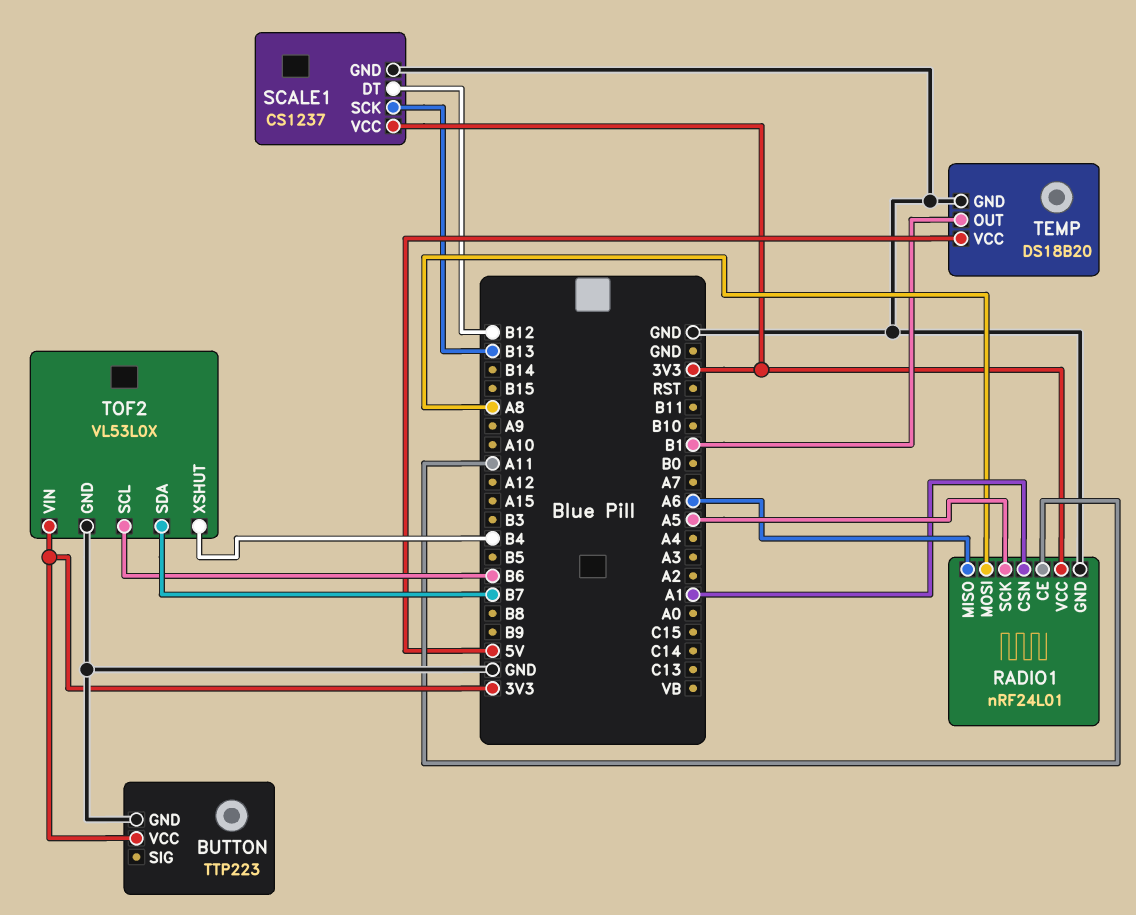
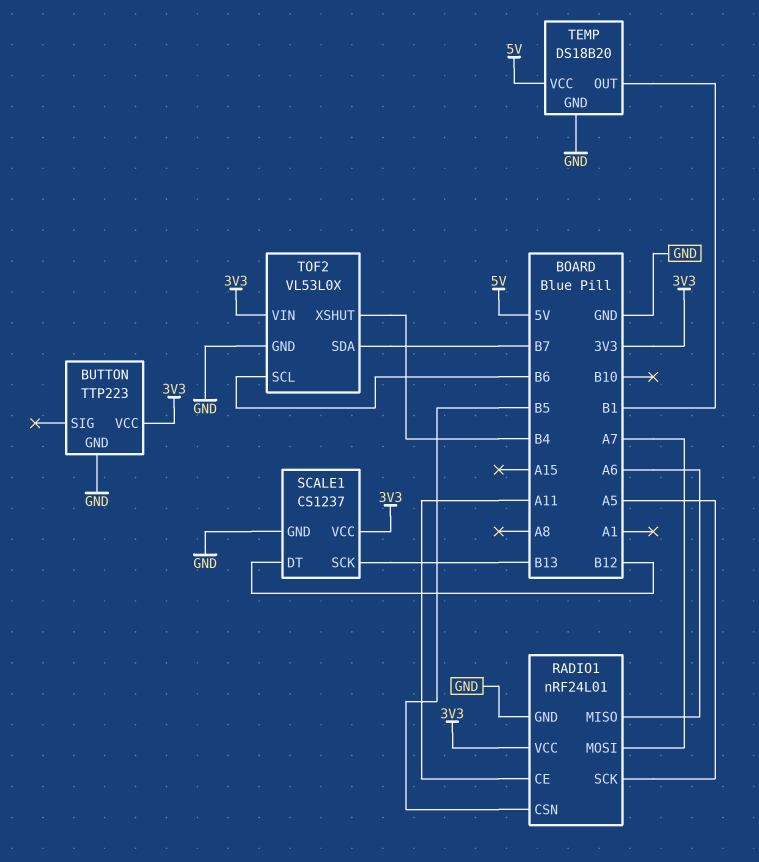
RADIO1 pin CSN: A1 -> B5
RADIO1 pin MOSI: A8 -> A7

